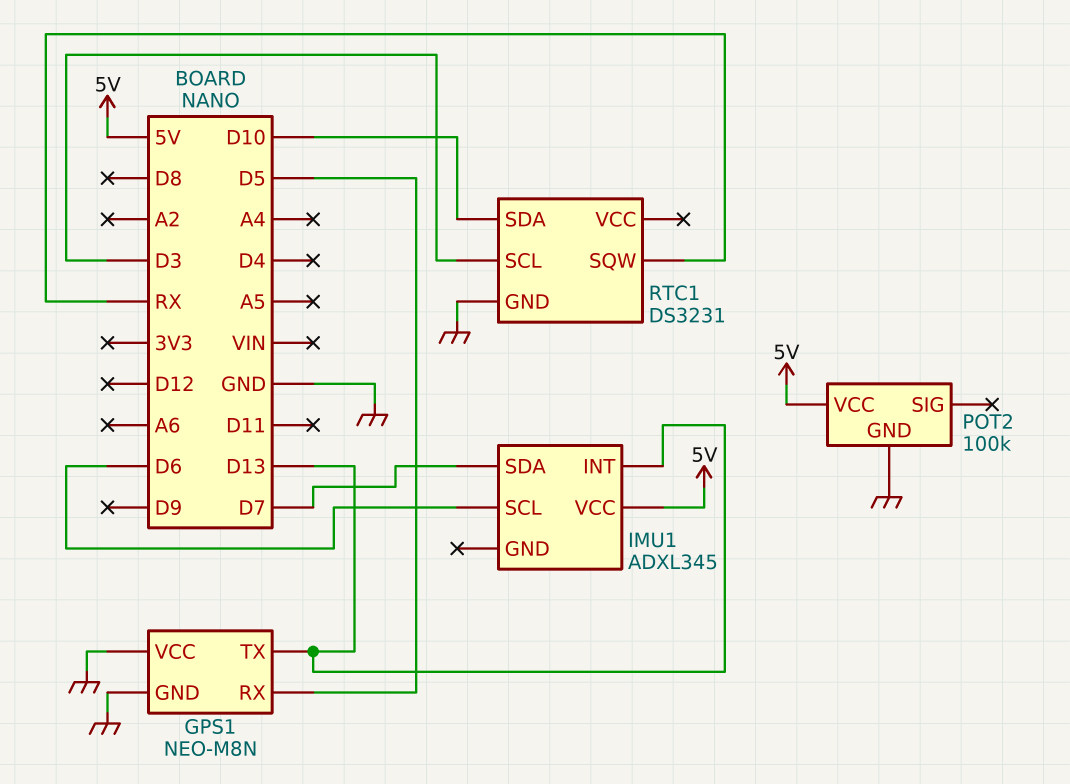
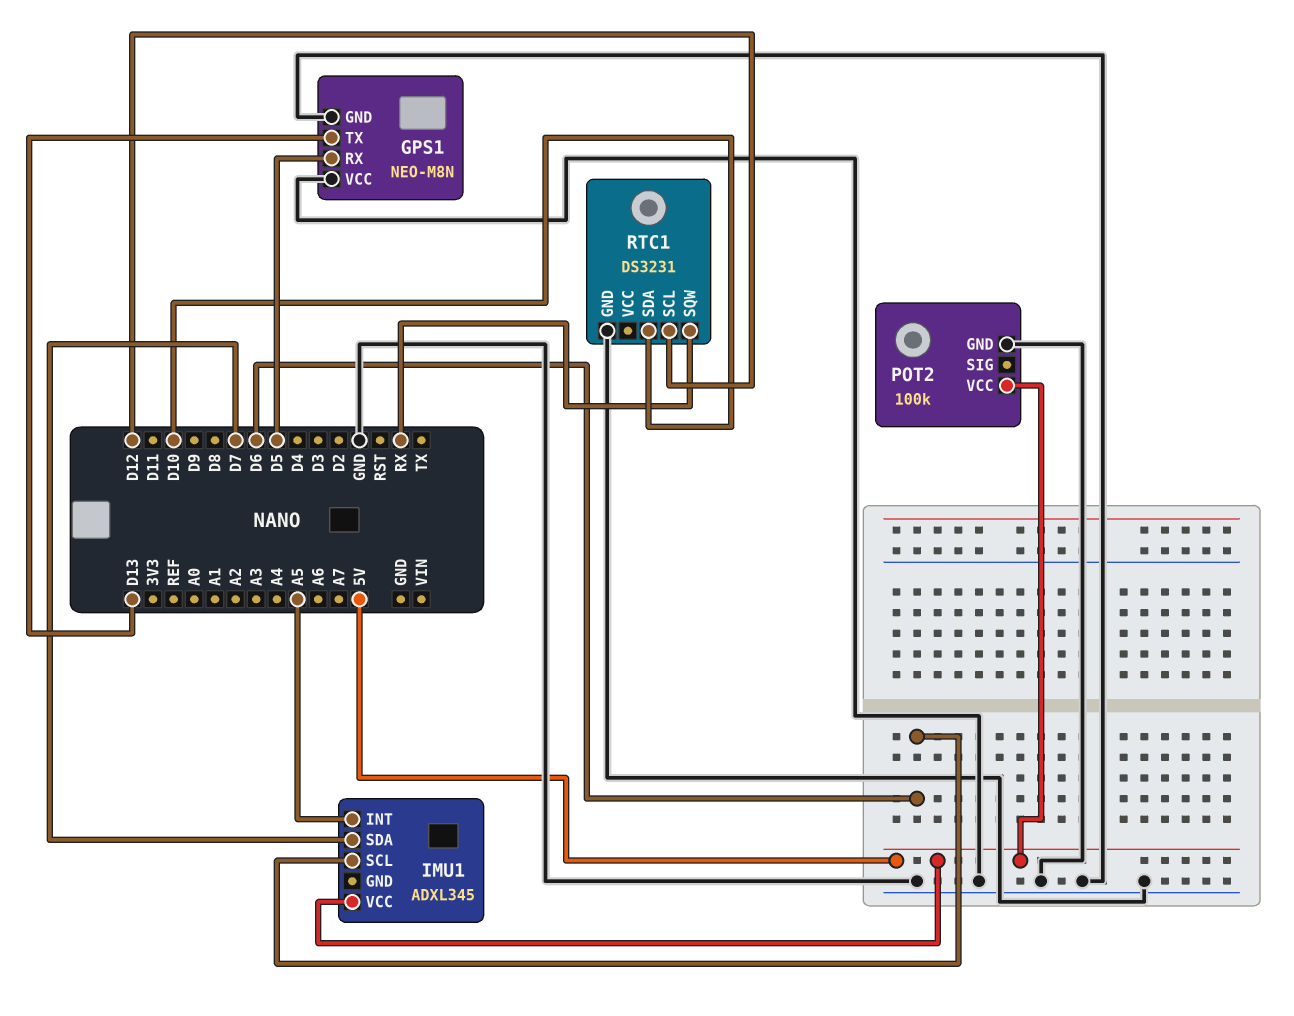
IMU1 pin INT: D13 -> A5
RTC1 pin SCL: D3 -> D12

